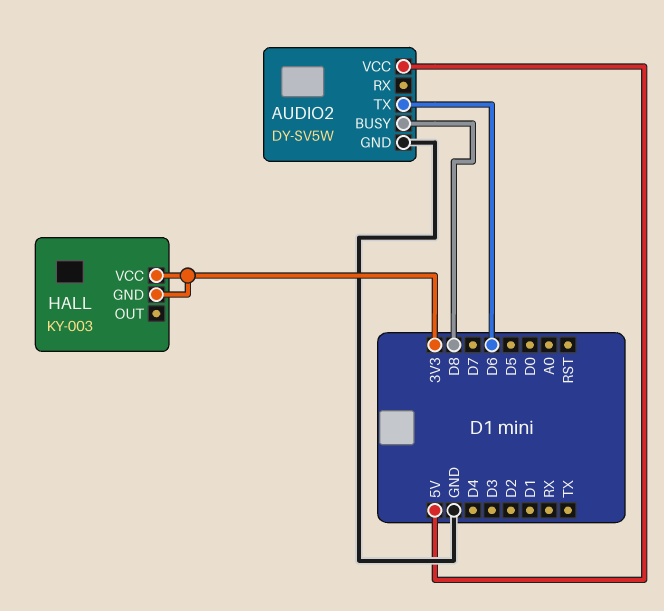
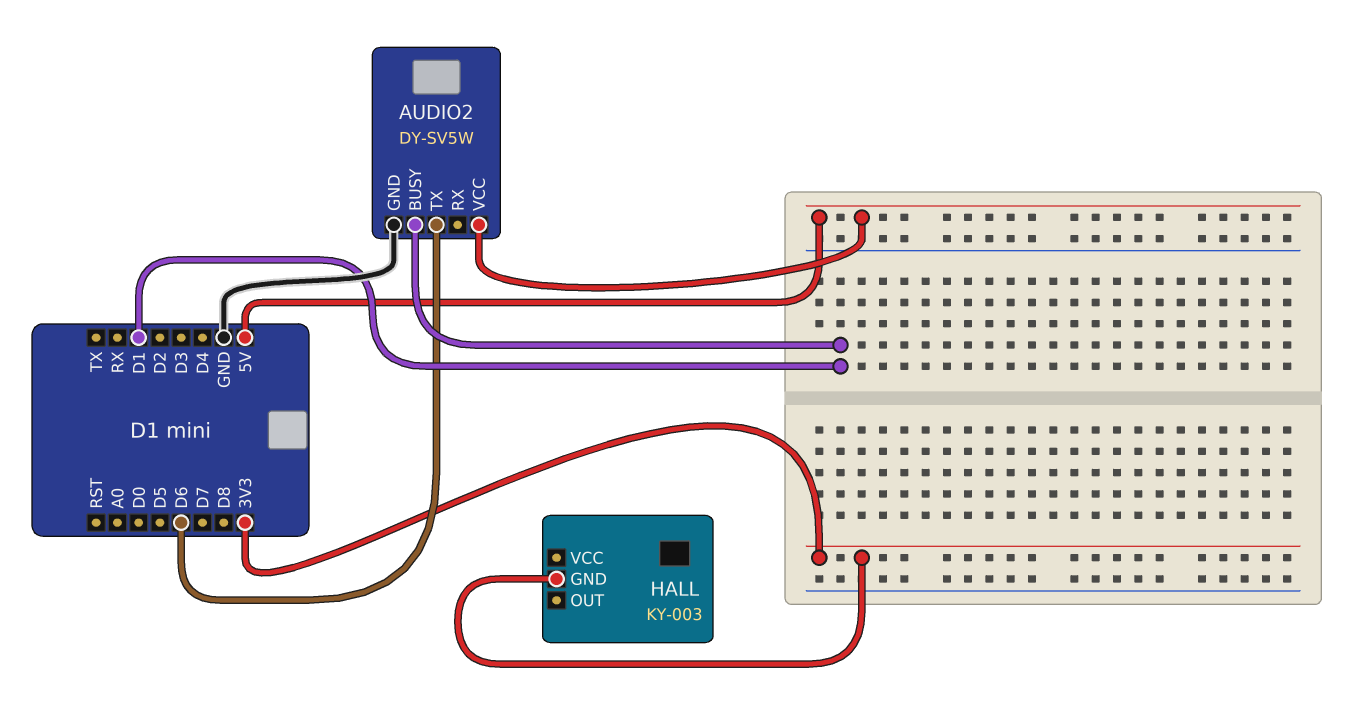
AUDIO2 pin BUSY: D8 -> D1
HALL pin VCC: 3V3 -> none

